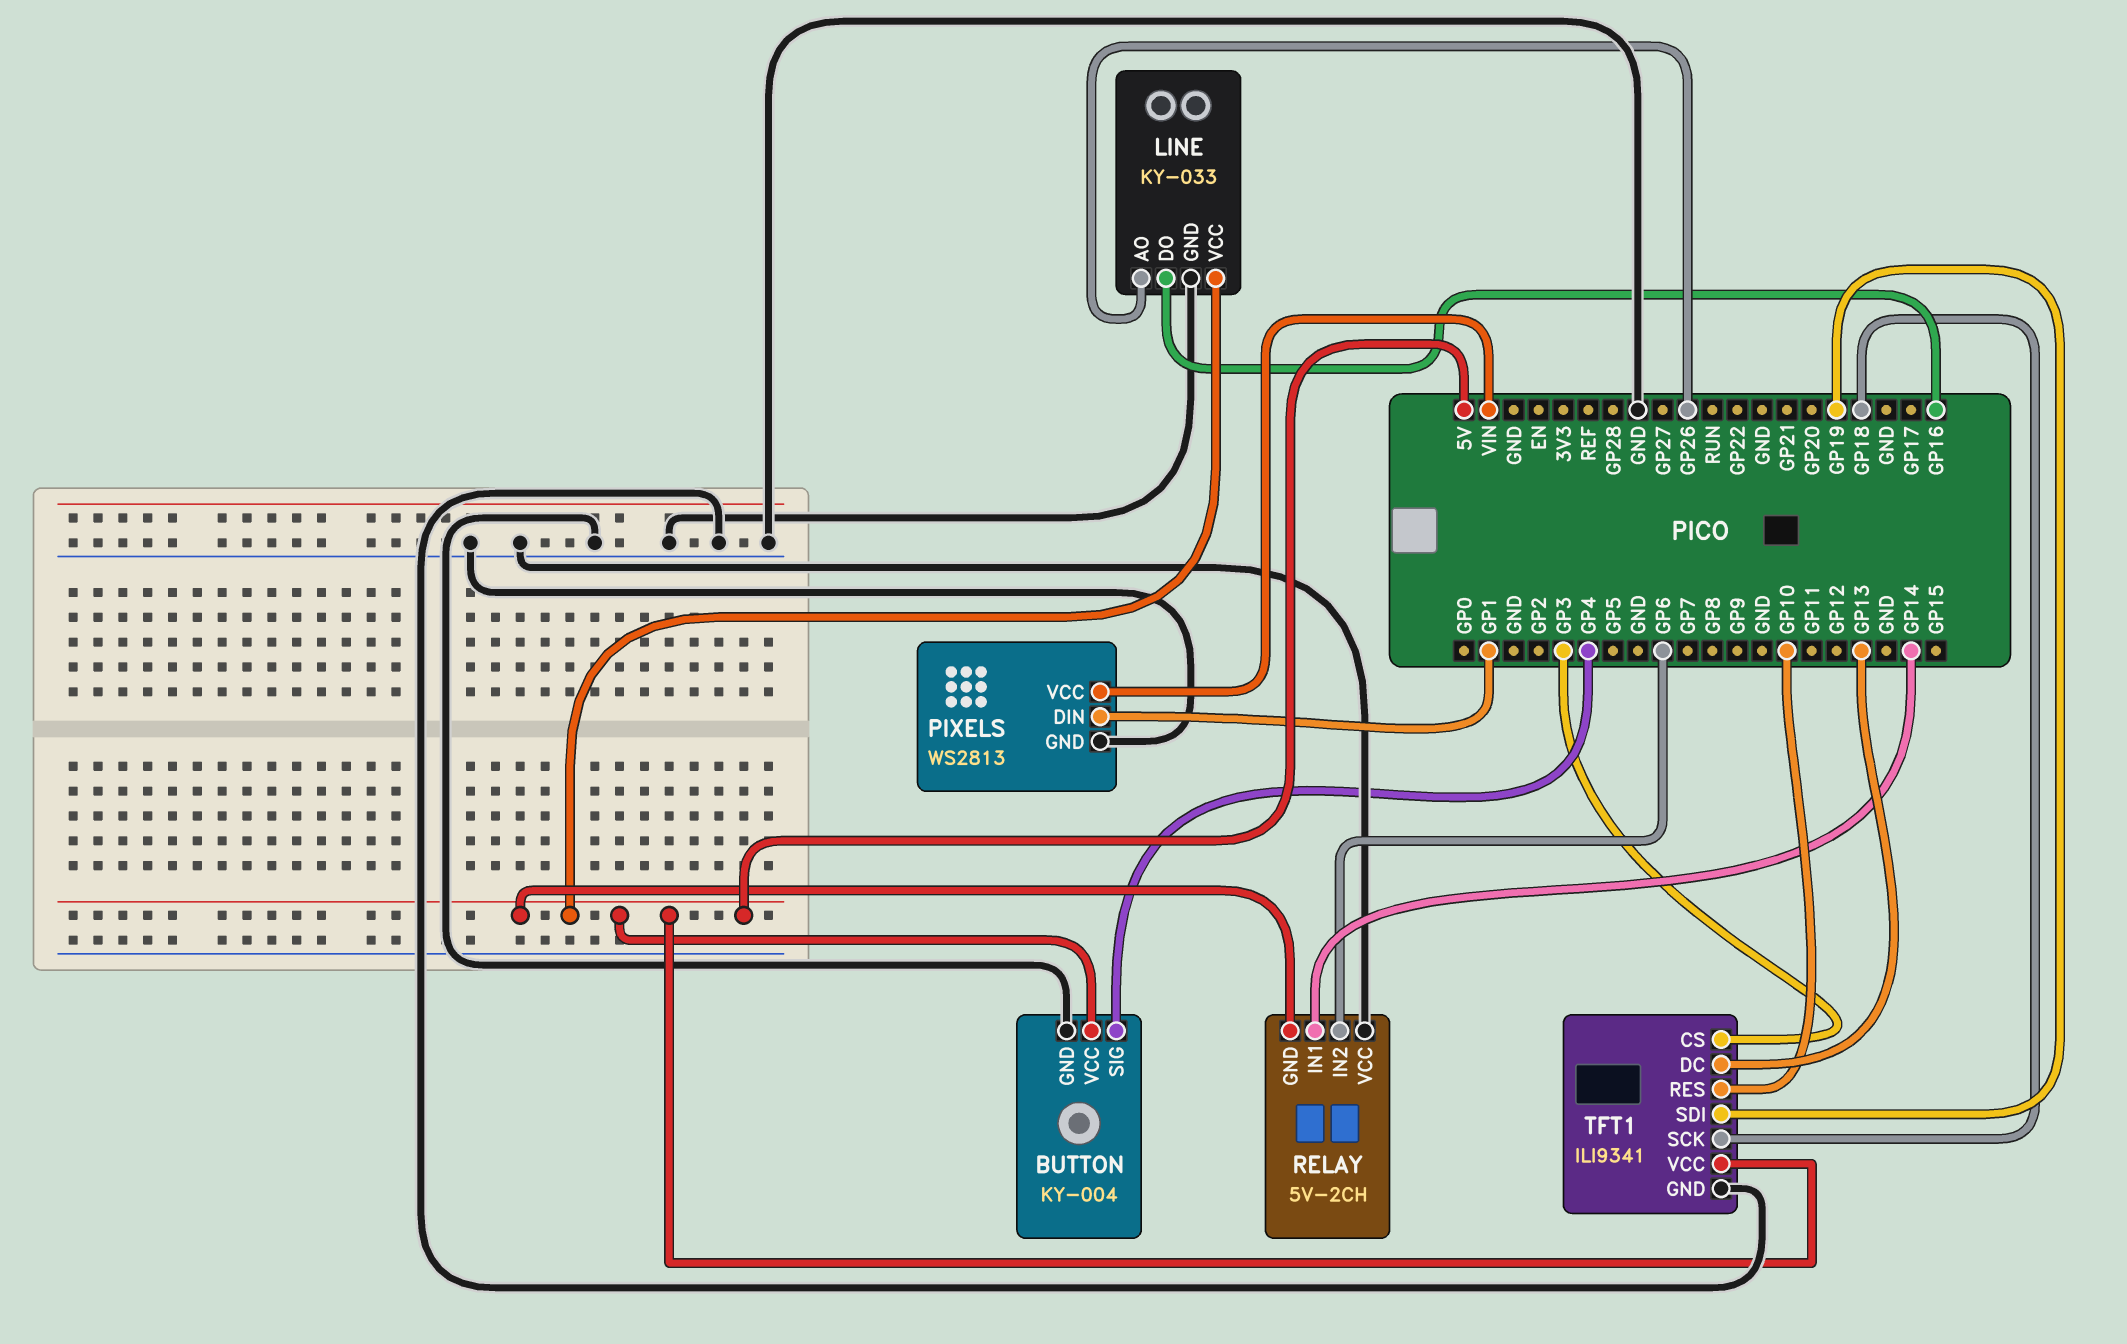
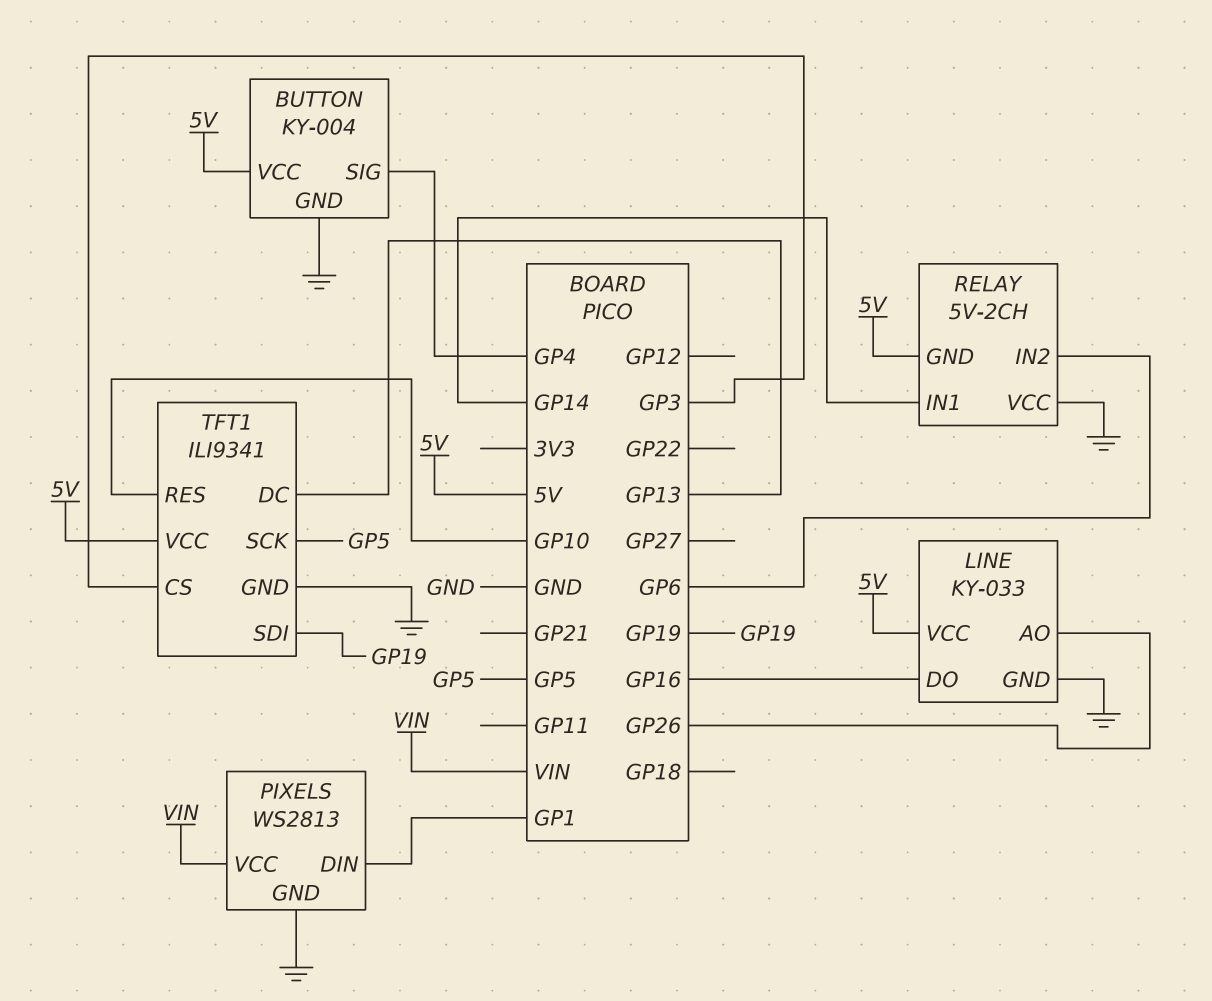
TFT1 pin SCK: GP18 -> GP5

